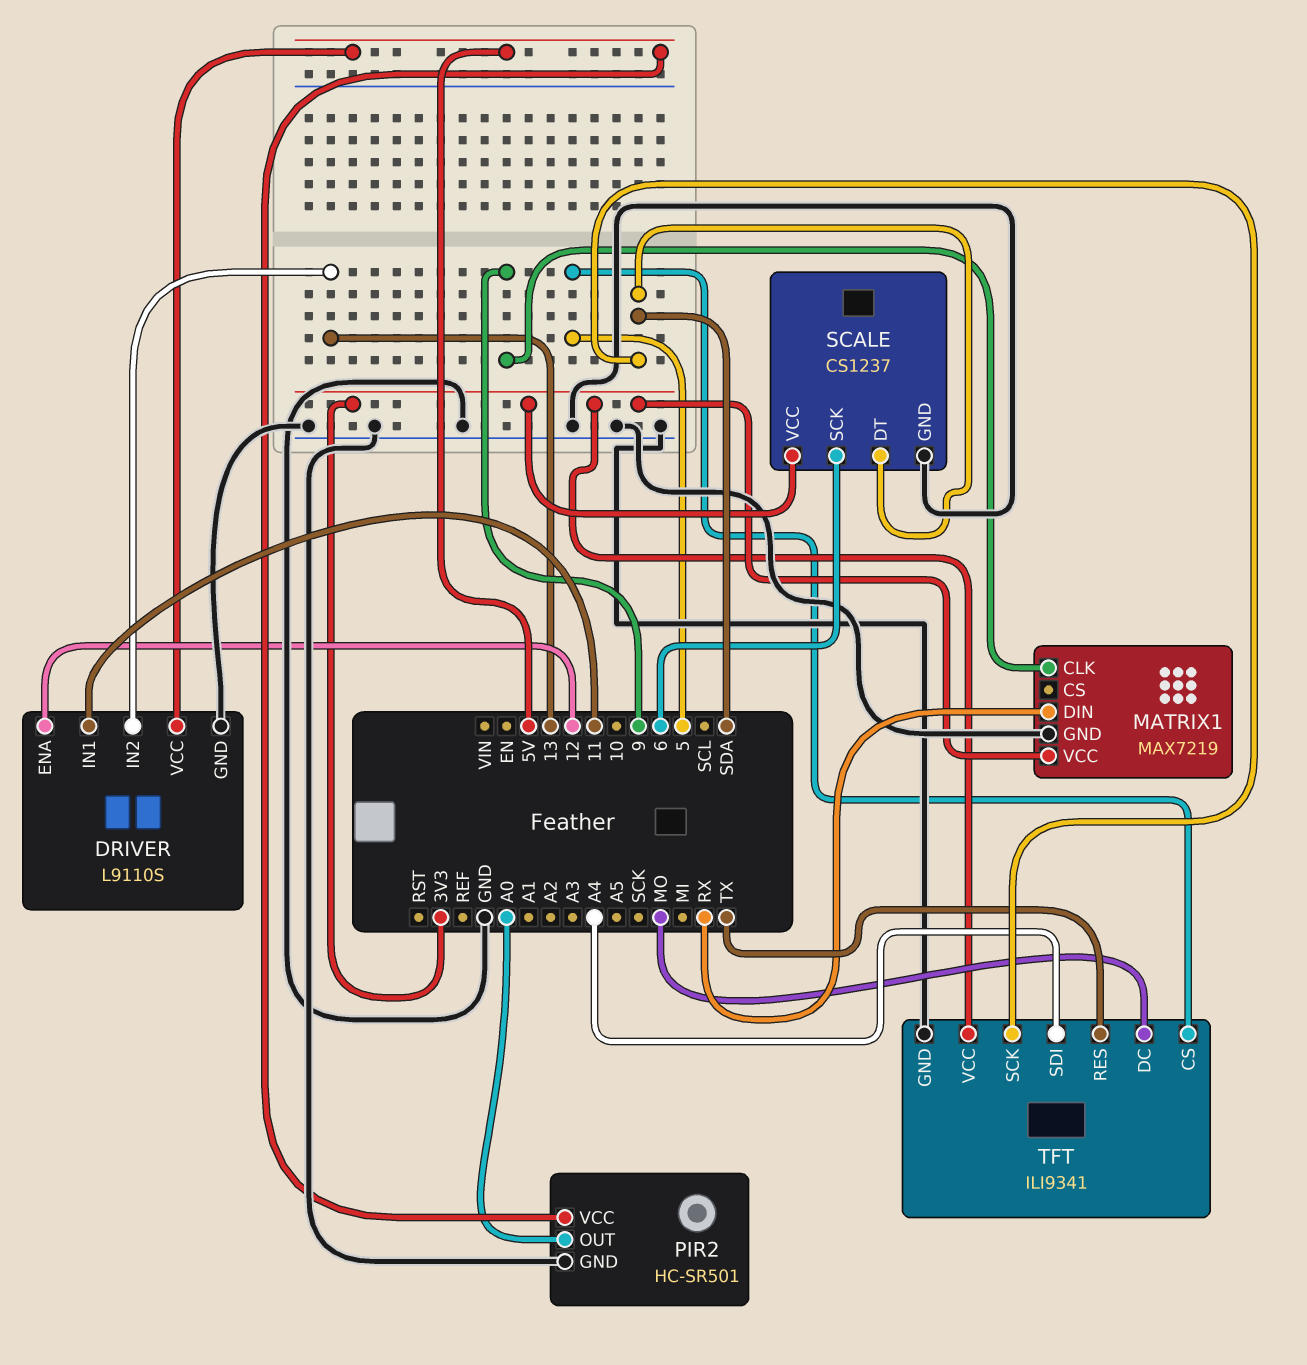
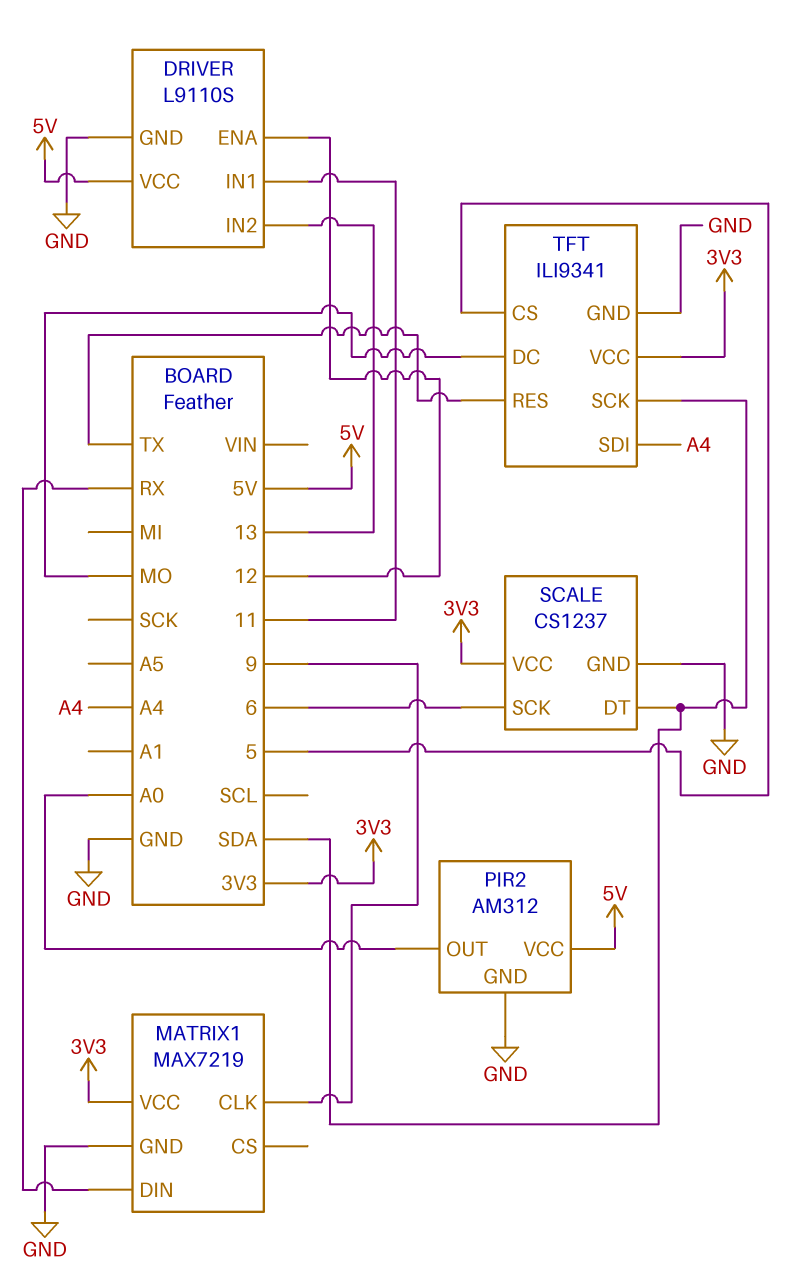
PIR2: HC-SR501 -> AM312

